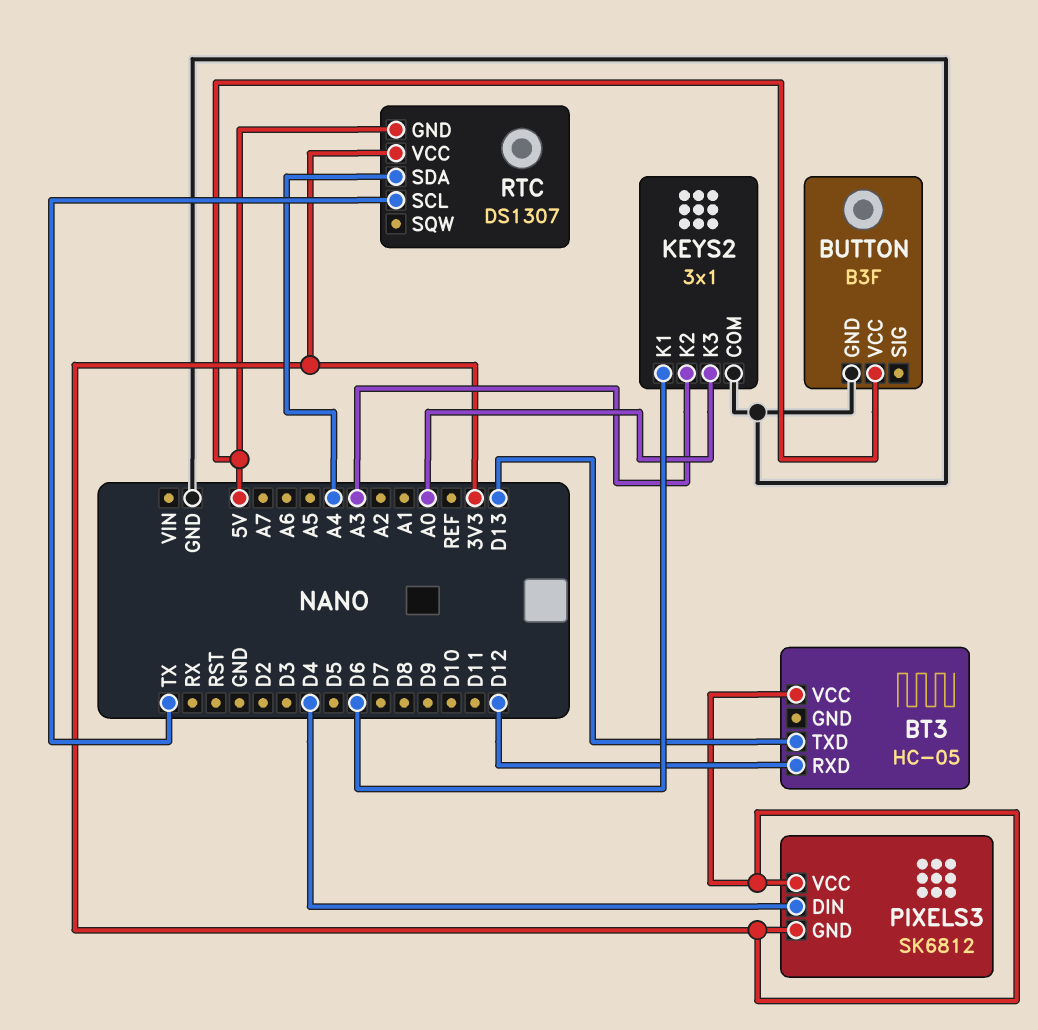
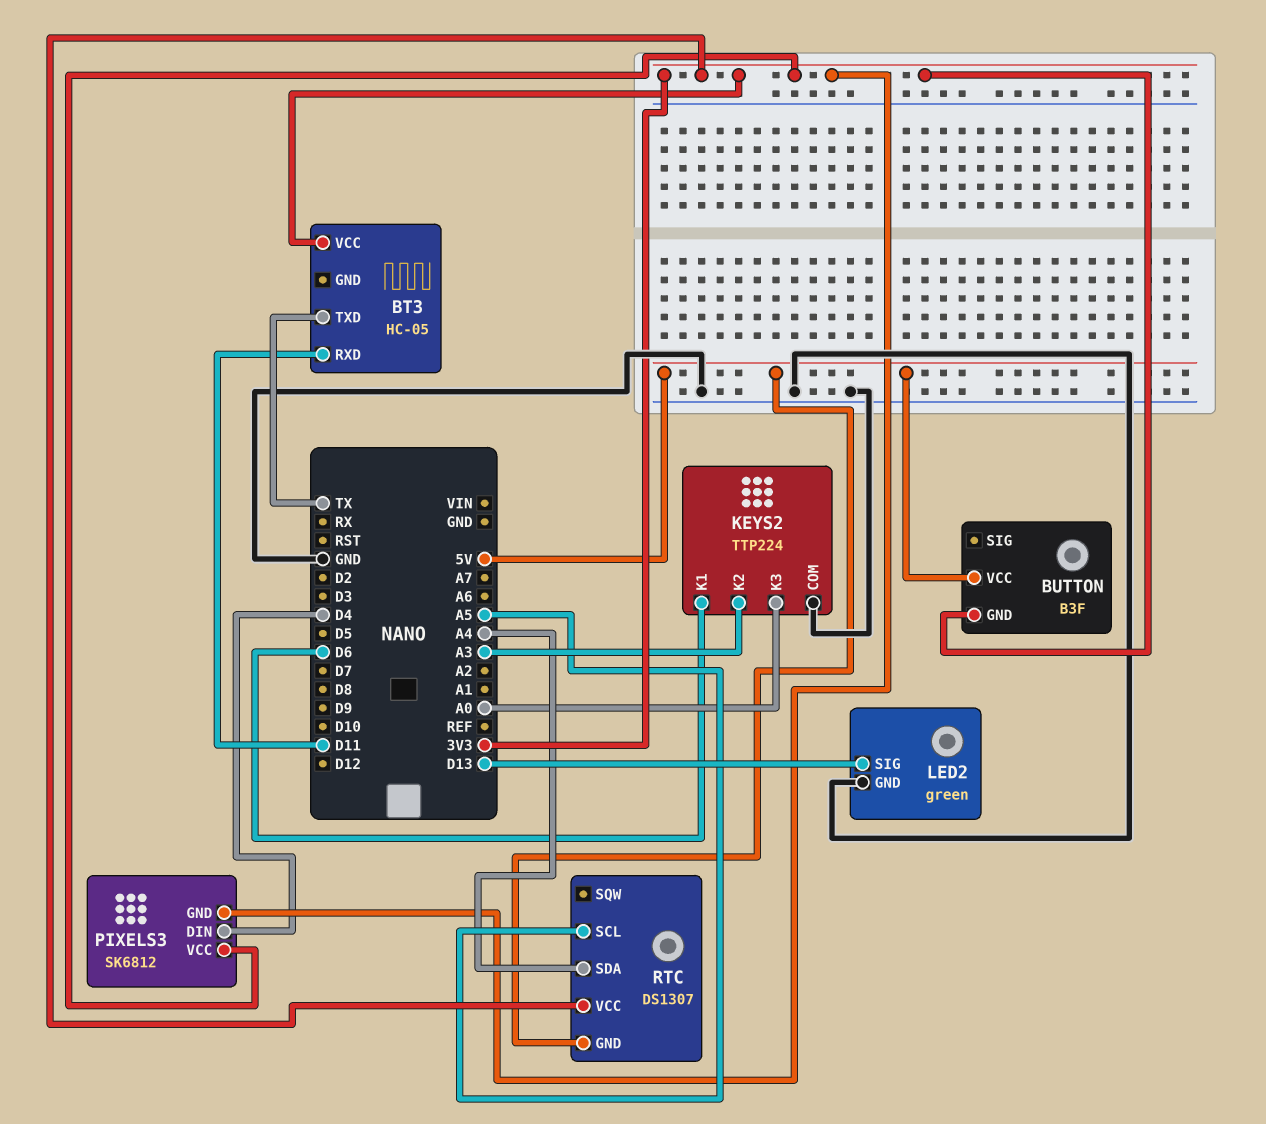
BT3 pin RXD: D12 -> D11
BT3 pin TXD: D13 -> TX
BUTTON pin GND: GND -> 3V3
KEYS2: 3x1 -> TTP224
LED2: none -> green
LED2 pin GND: none -> GND
LED2 pin SIG: none -> D13
RTC pin SCL: TX -> A5

